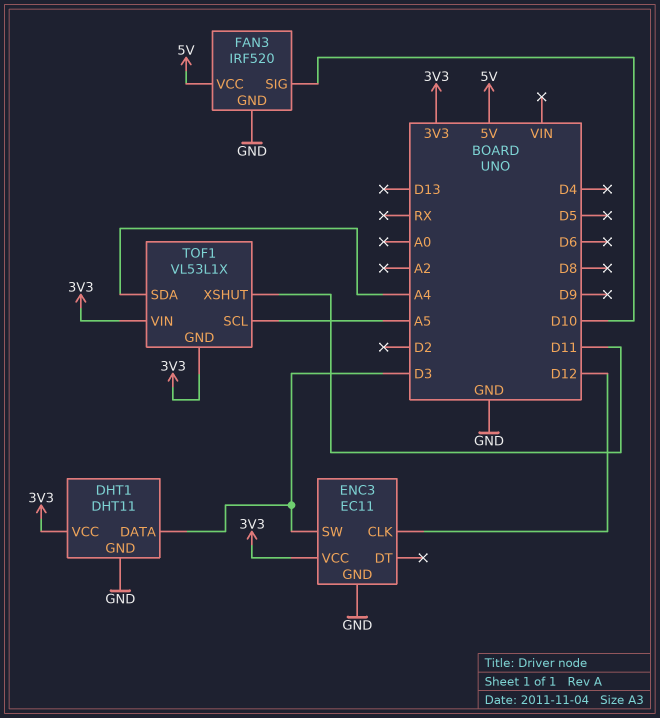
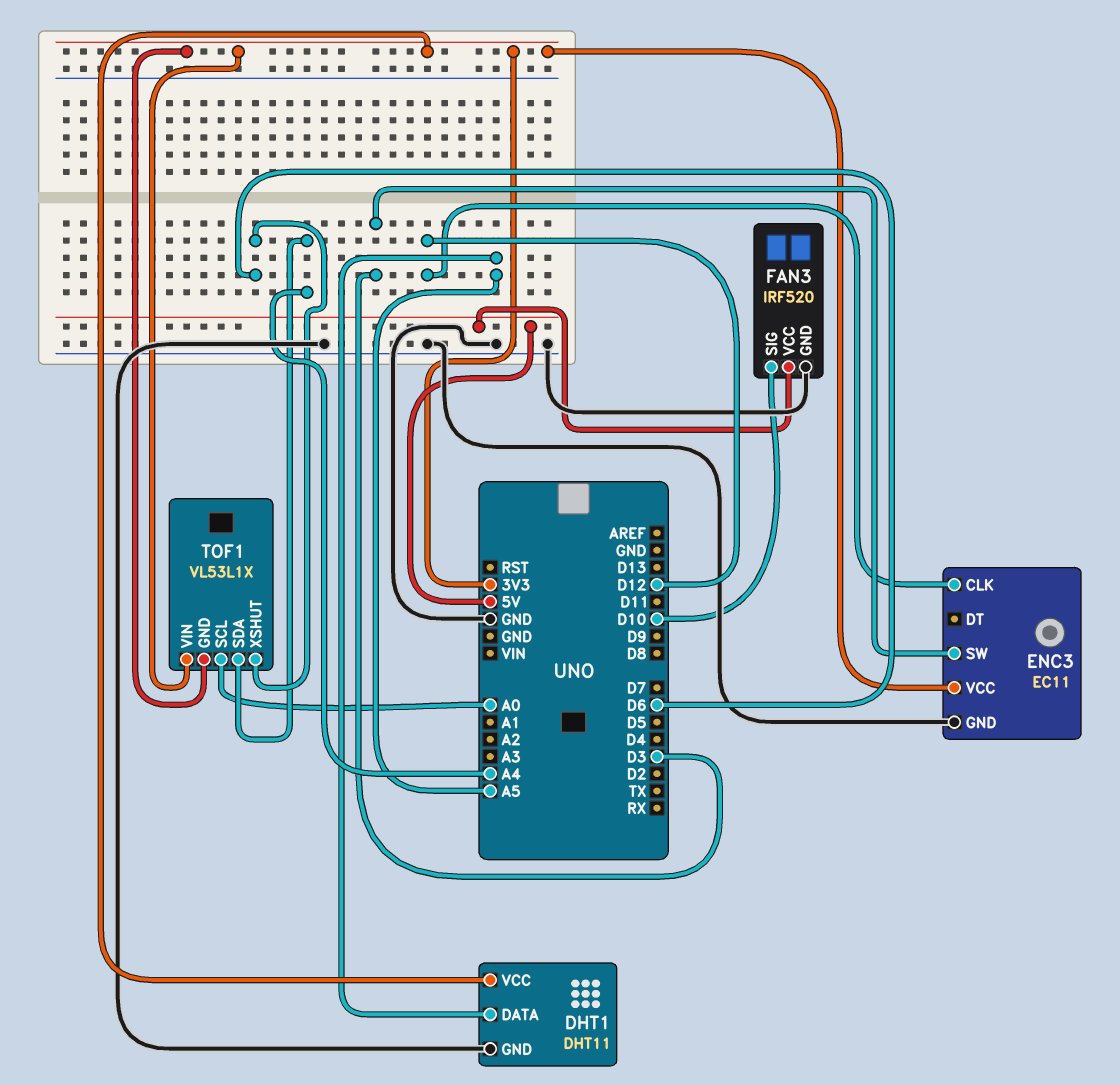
DHT1 pin DATA: D3 -> A5
TOF1 pin SCL: A5 -> A0
TOF1 pin XSHUT: D11 -> D6

